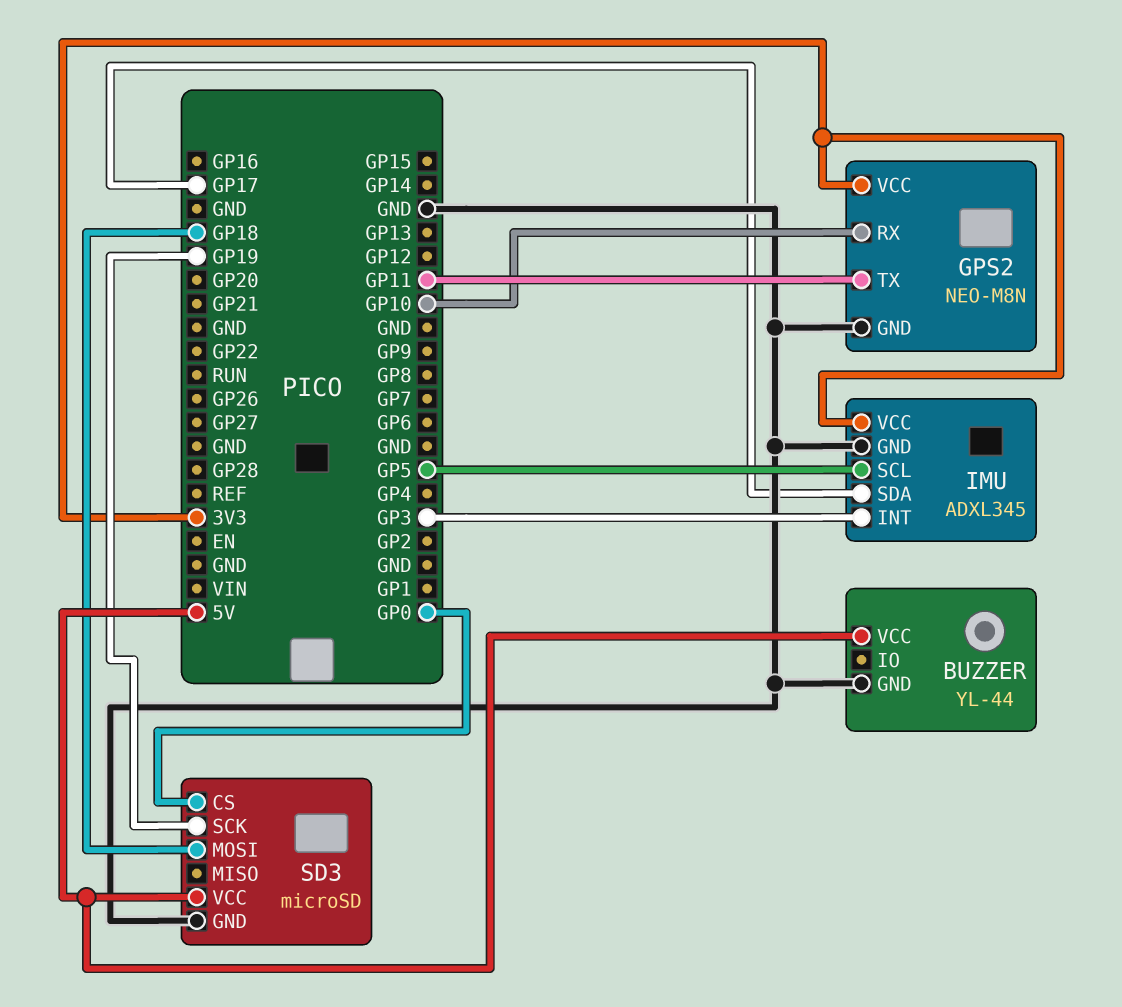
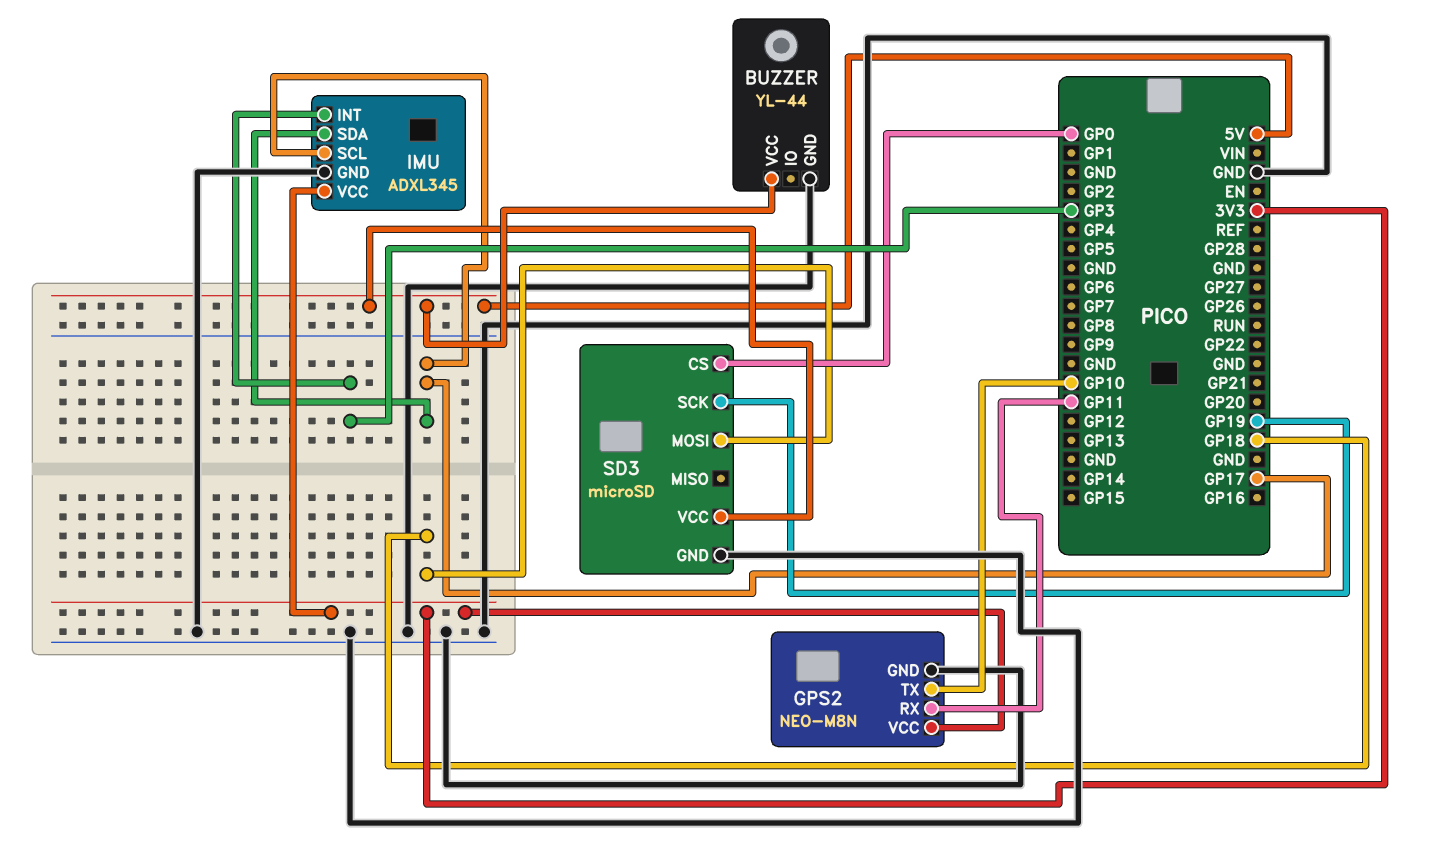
GPS2 pin RX: GP10 -> GP11
GPS2 pin TX: GP11 -> GP10
IMU pin SCL: GP5 -> GP17

